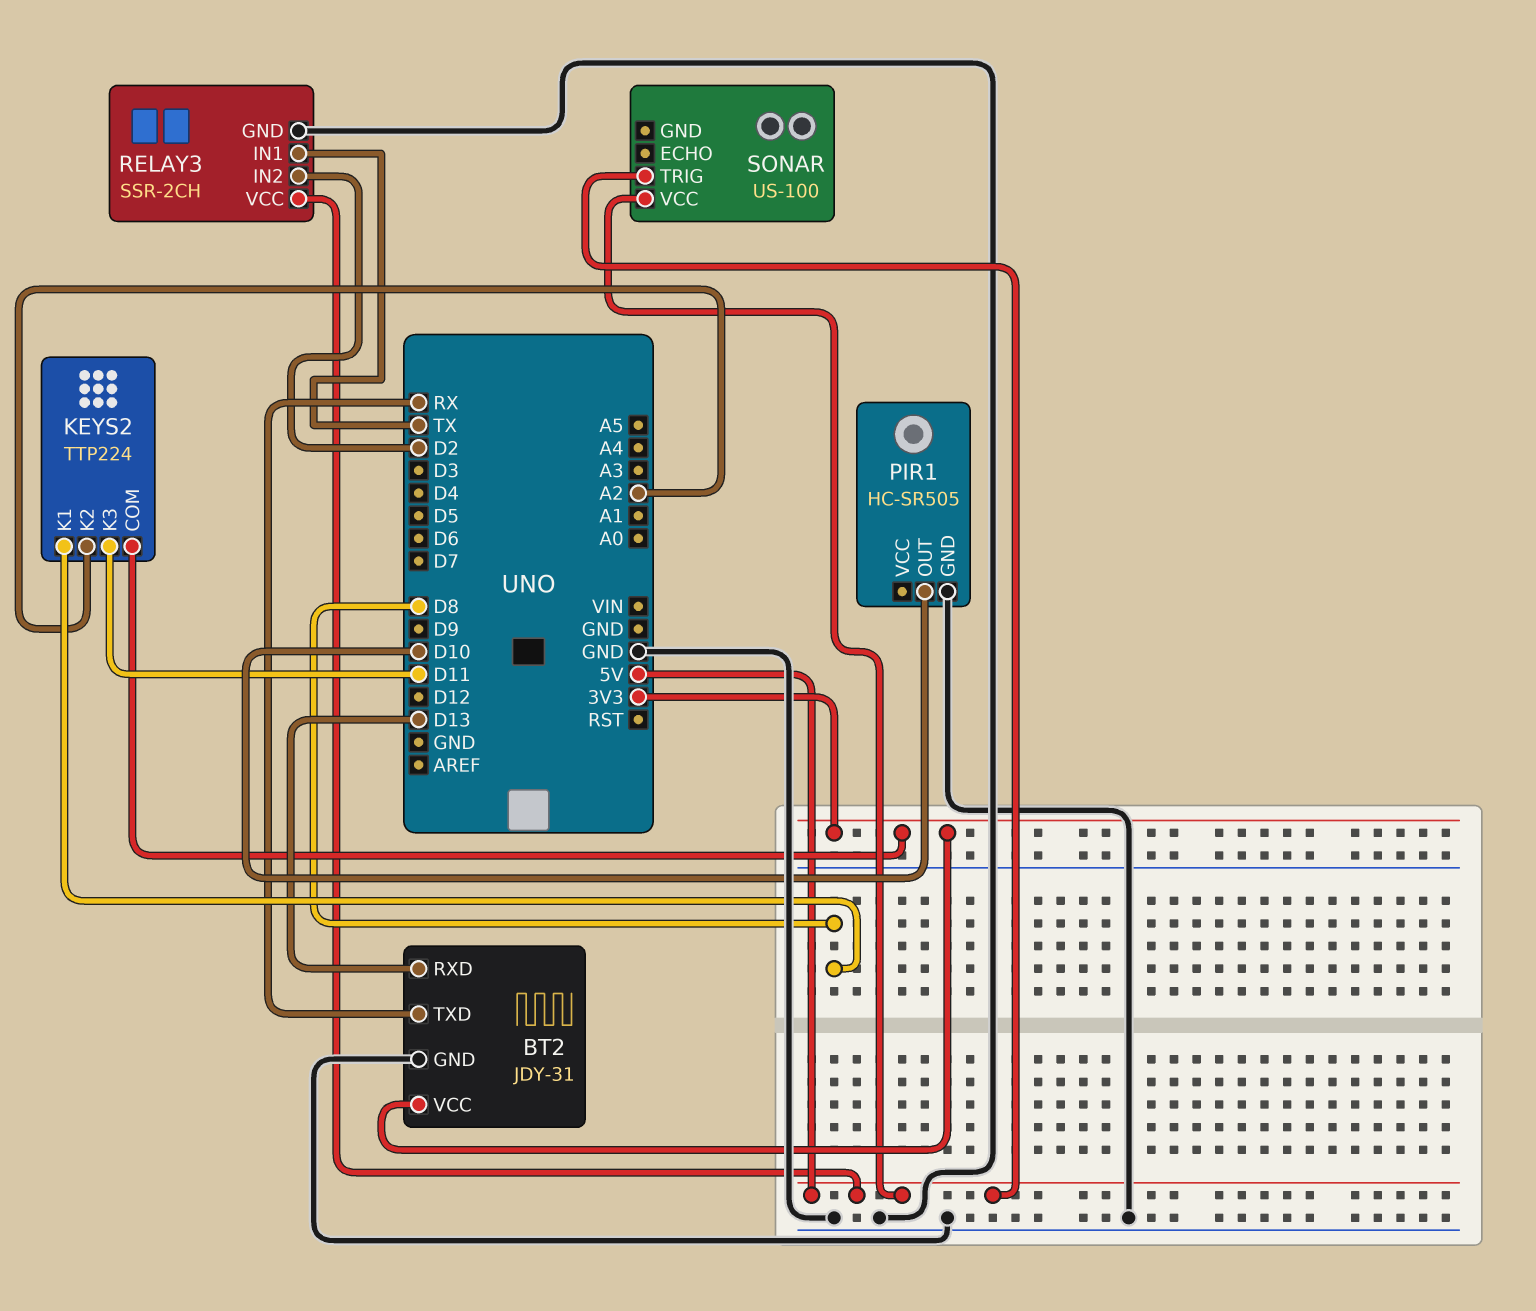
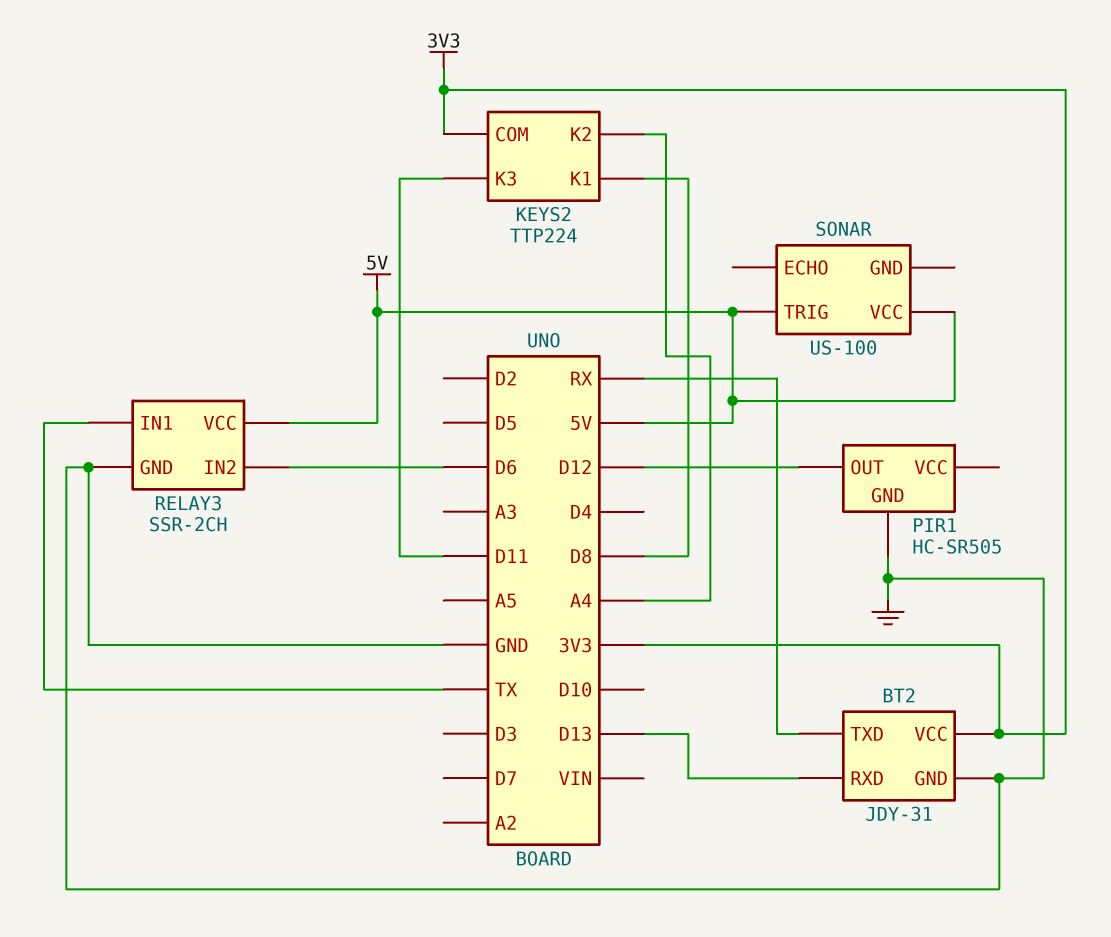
KEYS2 pin K2: A2 -> A4
PIR1 pin OUT: D10 -> D12
RELAY3 pin IN2: D2 -> D6

